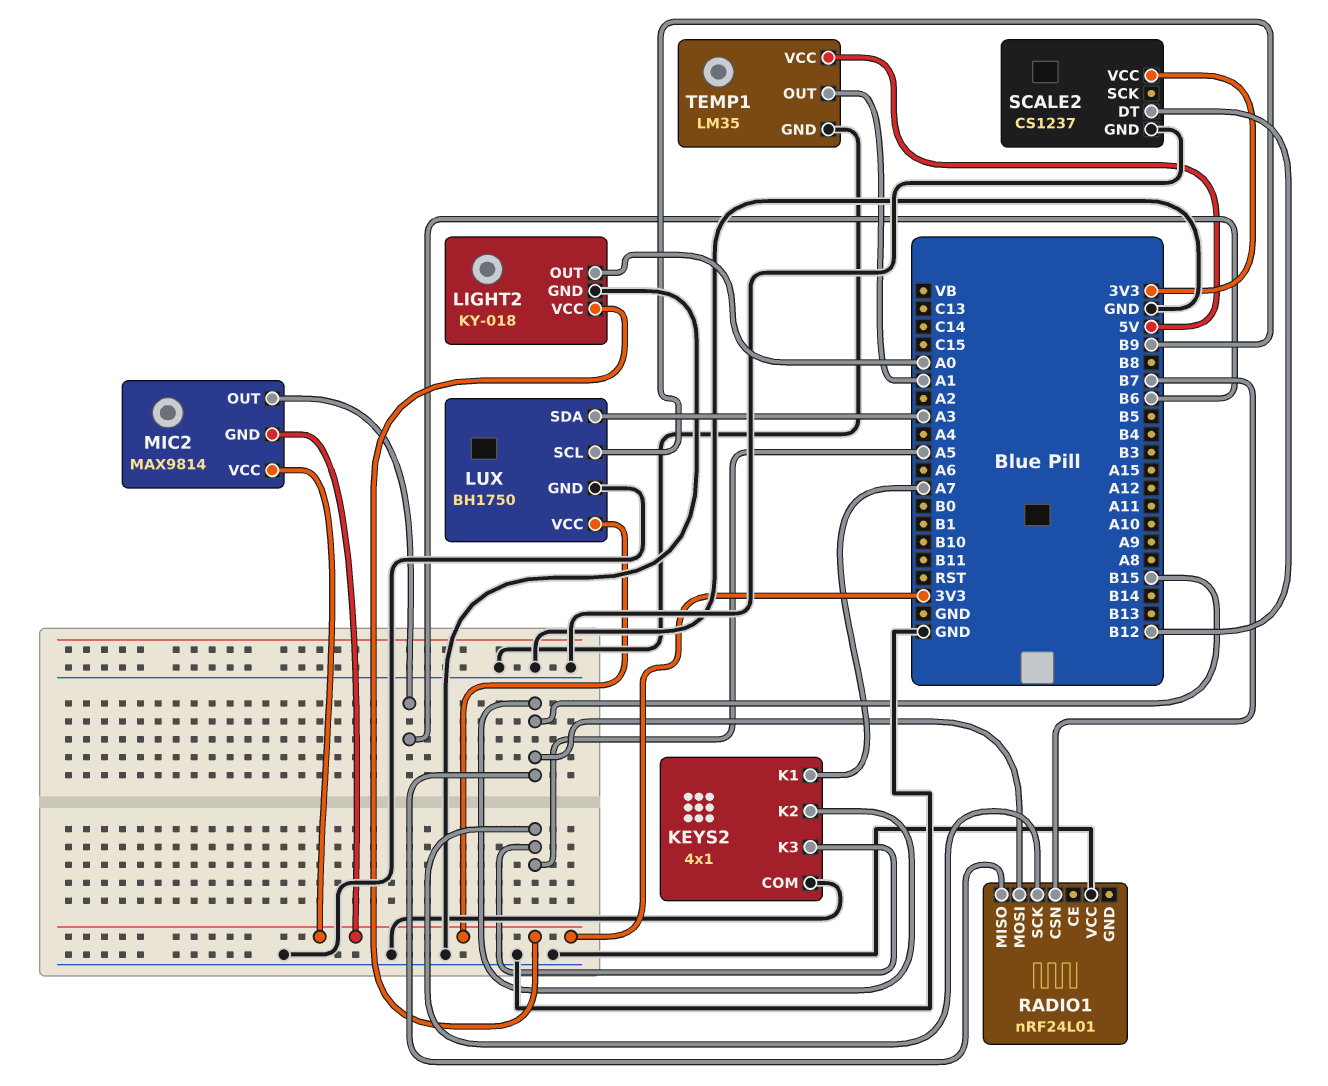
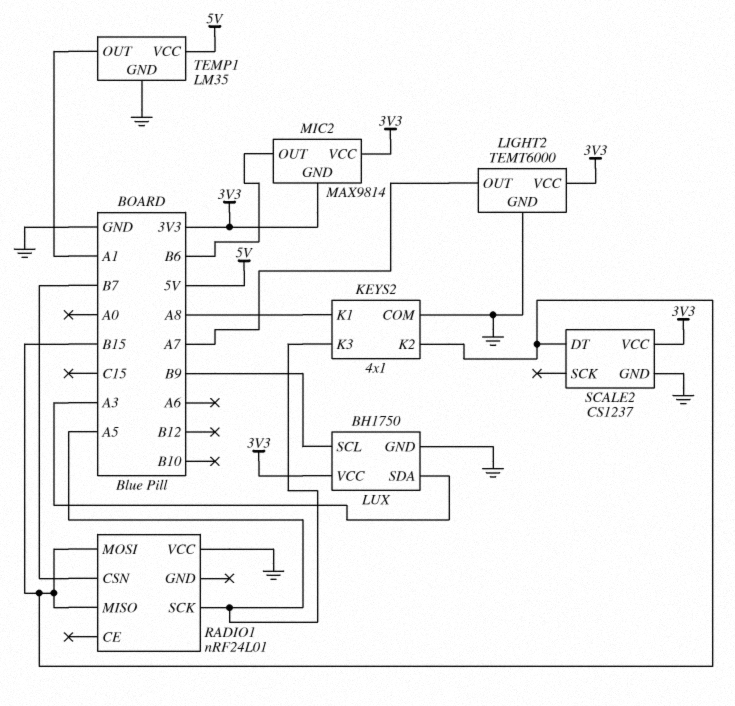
KEYS2 pin K1: A7 -> A8
LIGHT2: KY-018 -> TEMT6000
LIGHT2 pin OUT: A0 -> A7
SCALE2 pin DT: B12 -> B15

